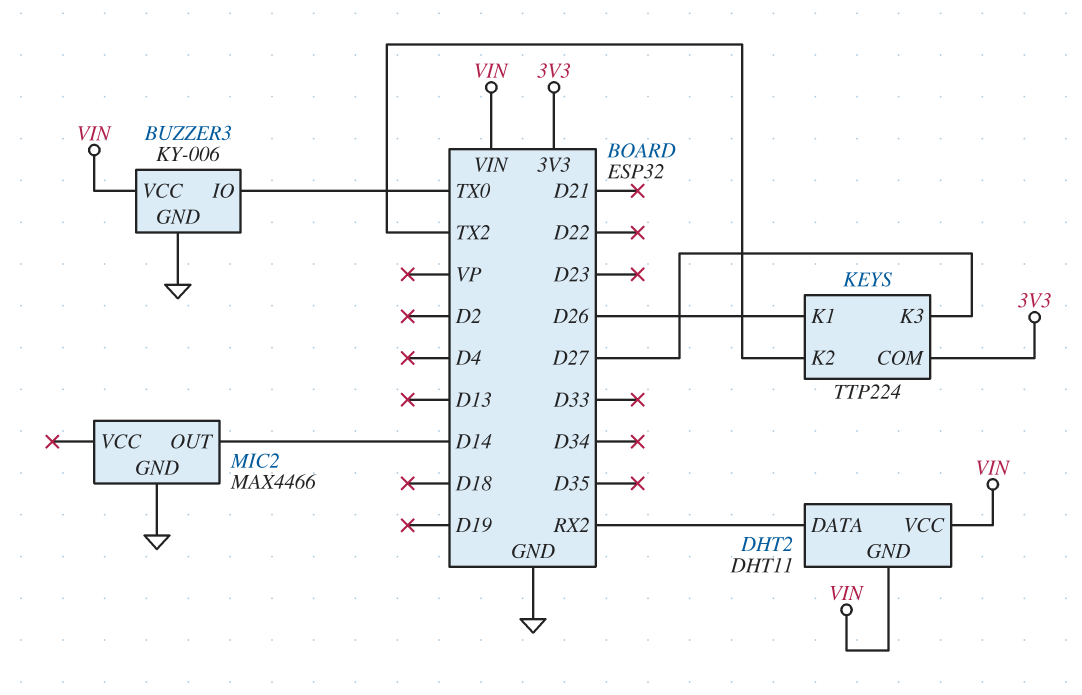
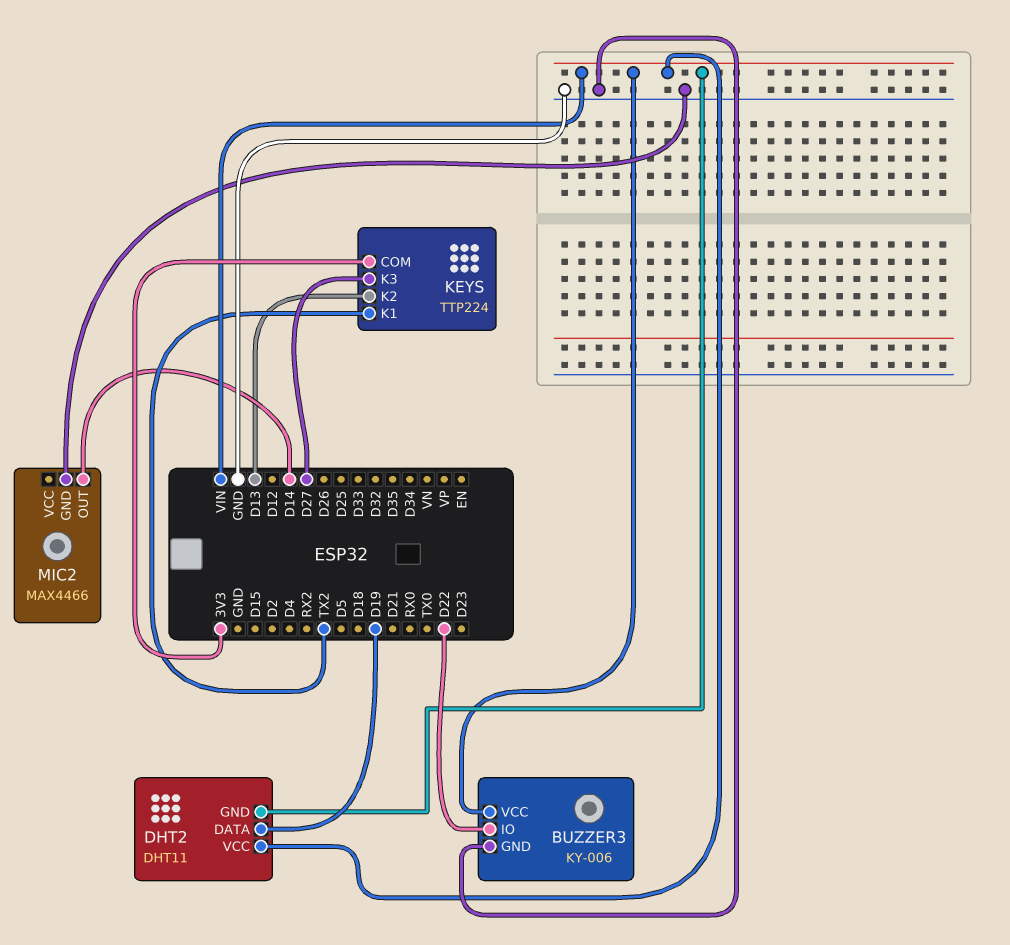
BUZZER3 pin IO: TX0 -> D22
DHT2 pin DATA: RX2 -> D19
KEYS pin K1: D26 -> TX2
KEYS pin K2: TX2 -> D13

